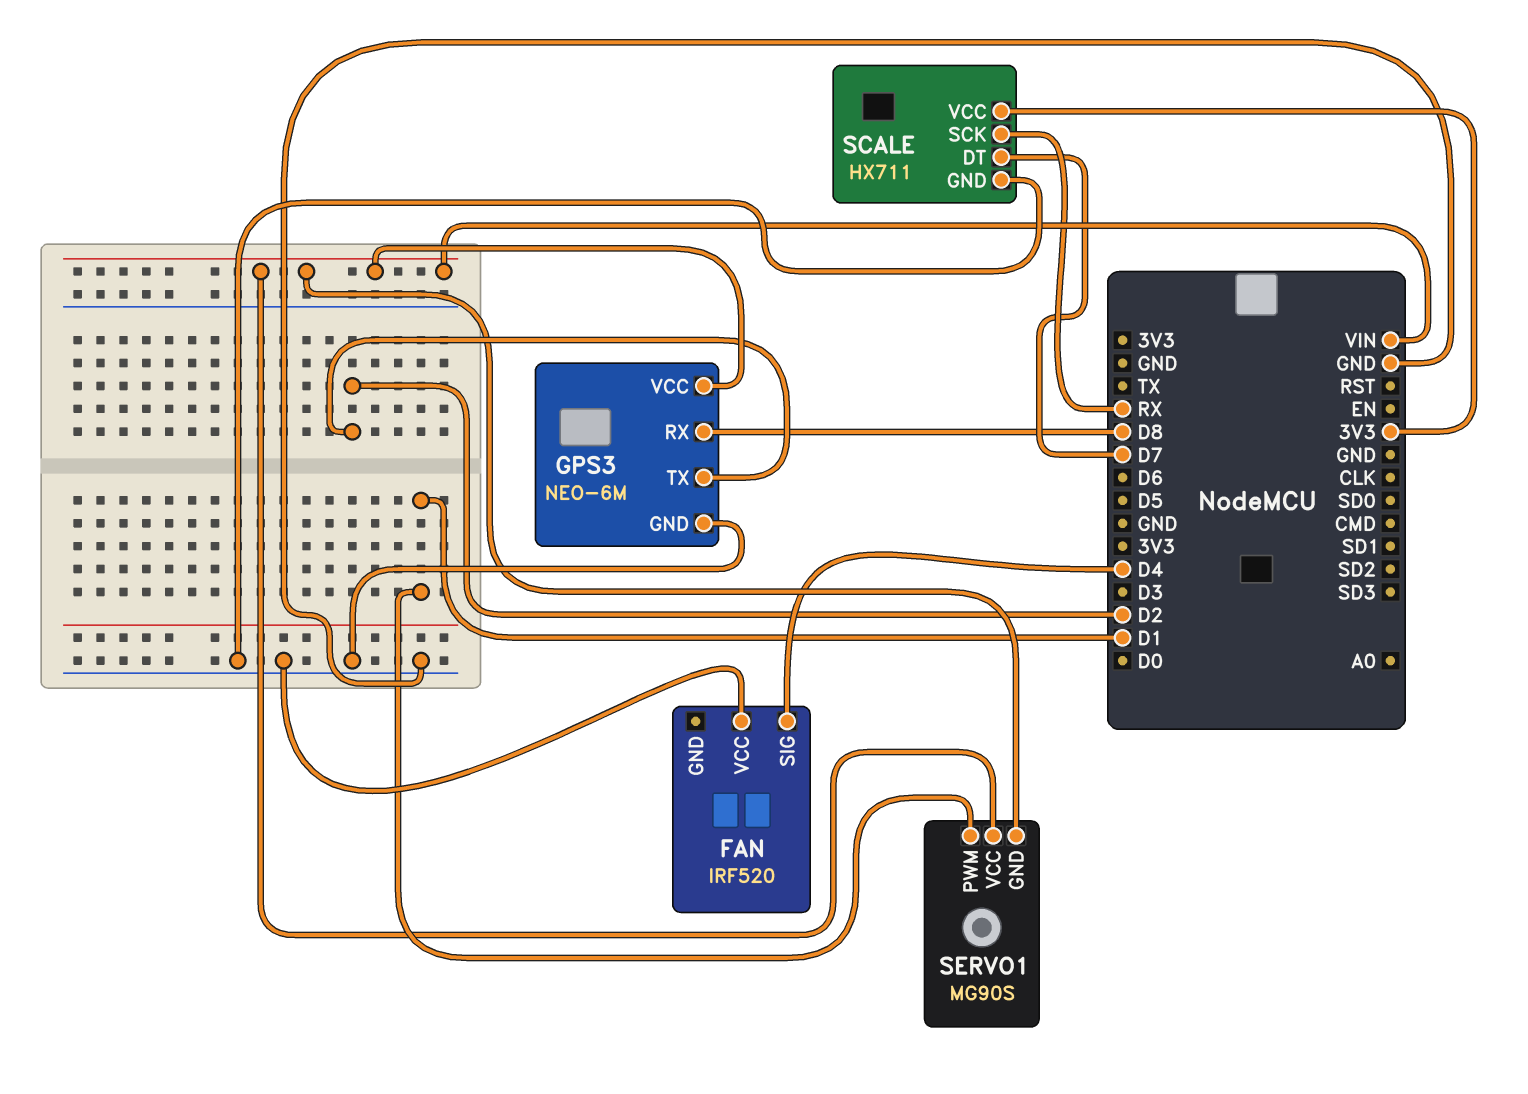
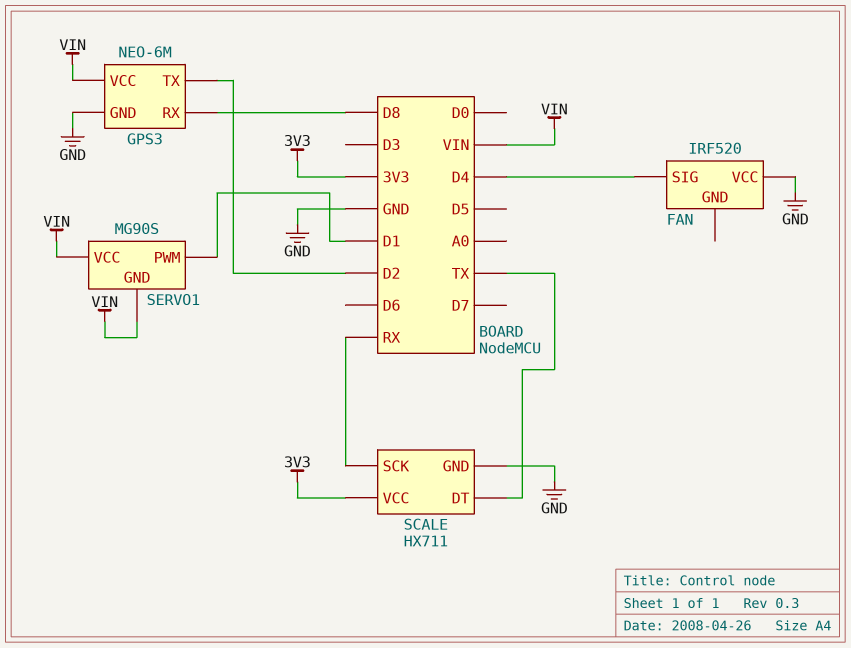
SCALE pin DT: D7 -> TX

